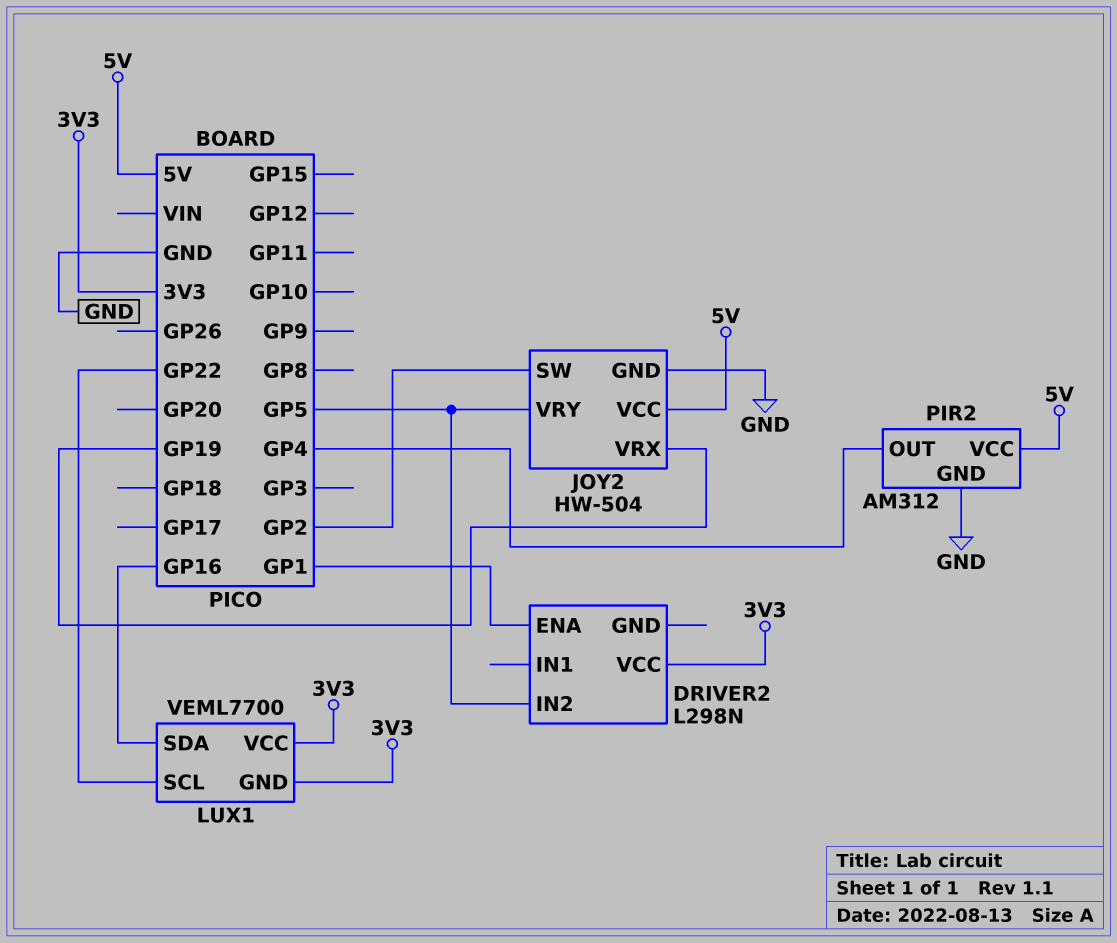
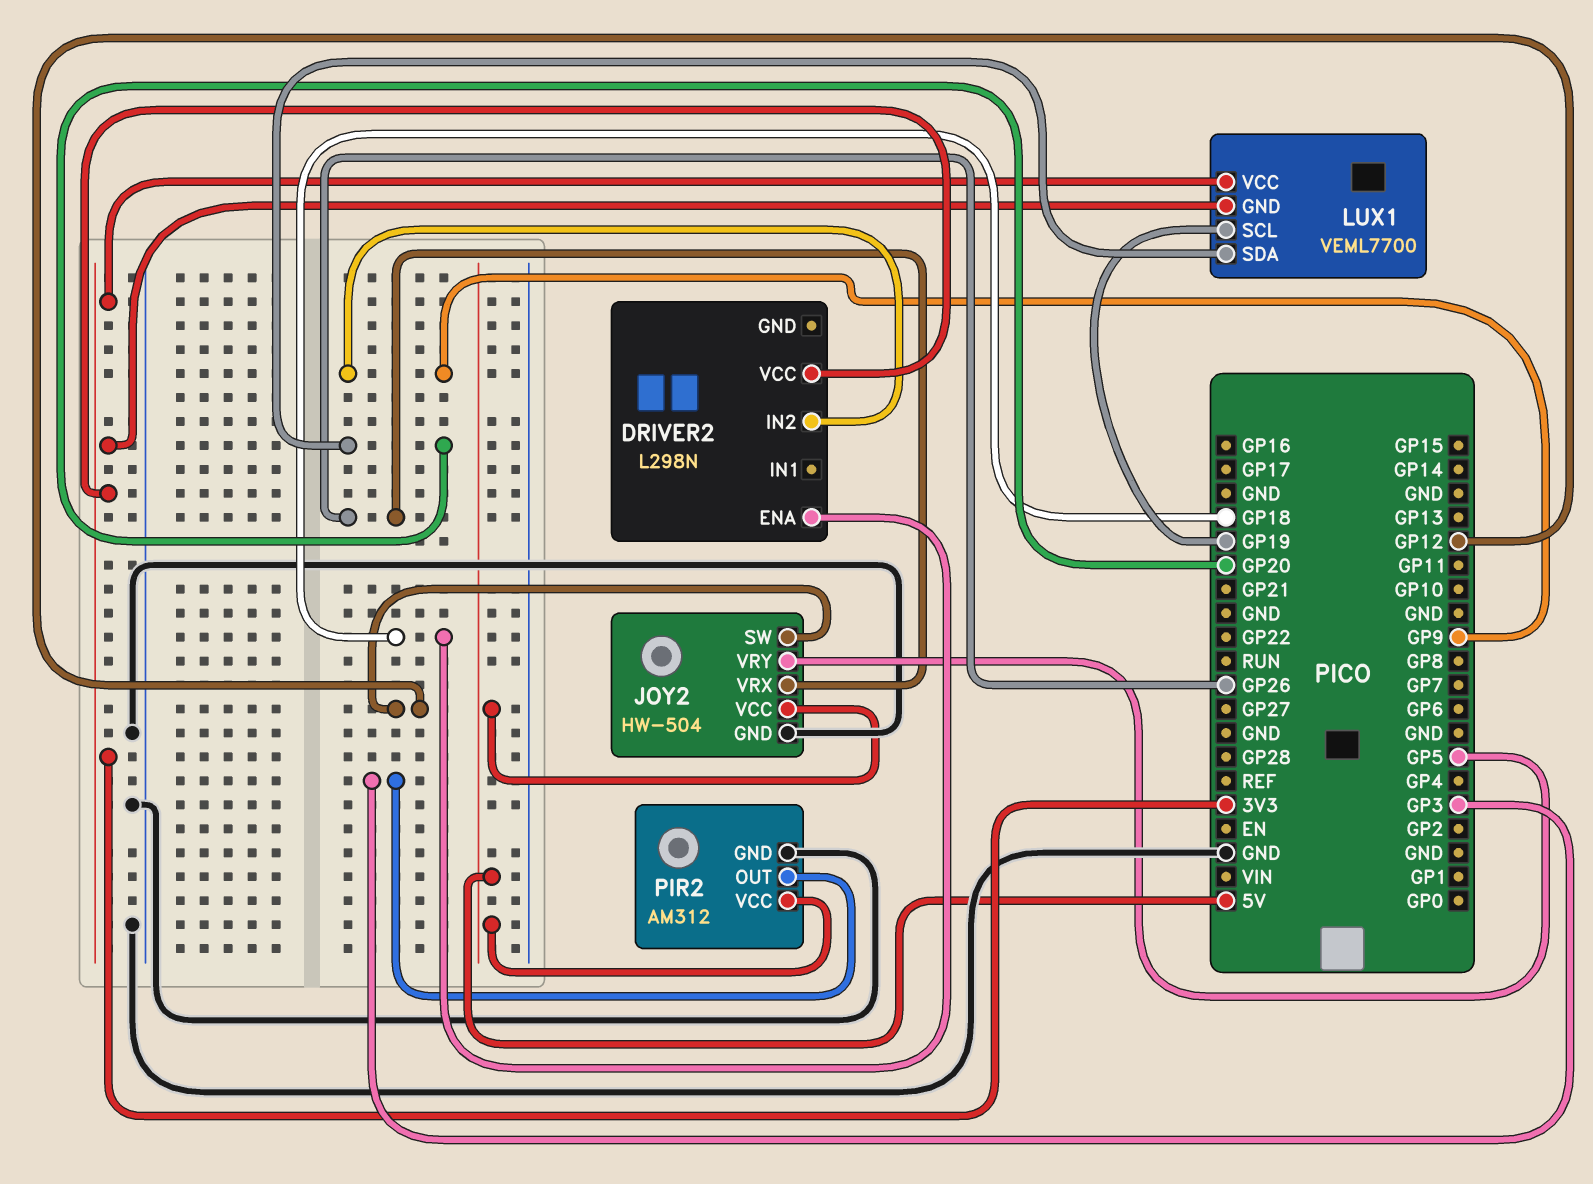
DRIVER2 pin ENA: GP1 -> GP18
DRIVER2 pin IN2: GP5 -> GP9
JOY2 pin SW: GP2 -> GP12
JOY2 pin VRX: GP19 -> GP26
LUX1 pin SCL: GP22 -> GP19
LUX1 pin SDA: GP16 -> GP20
PIR2 pin OUT: GP4 -> GP3

